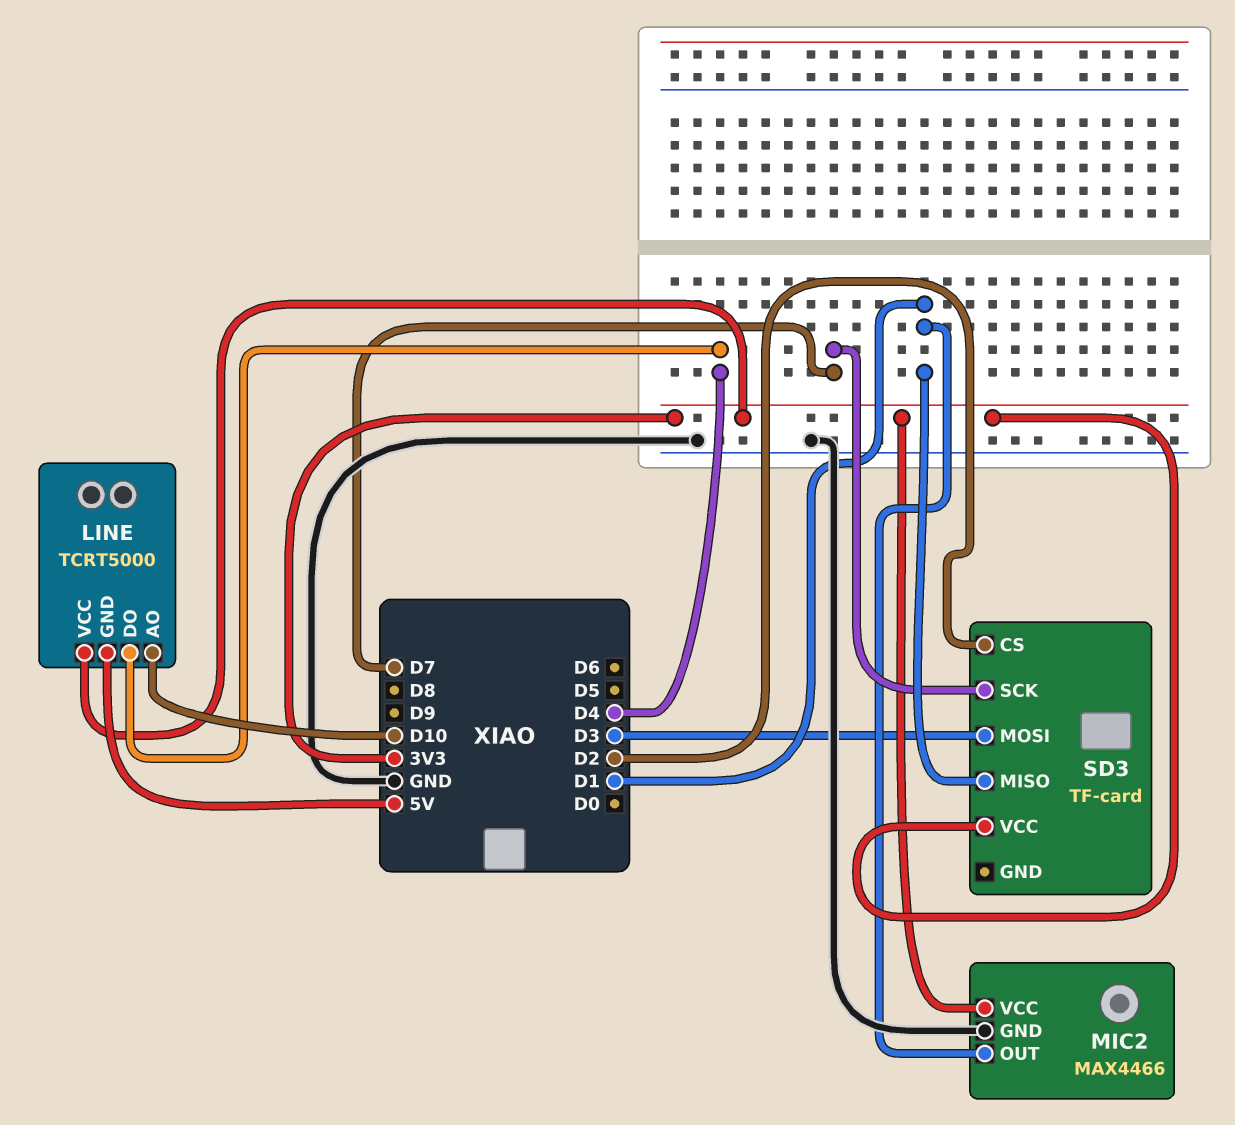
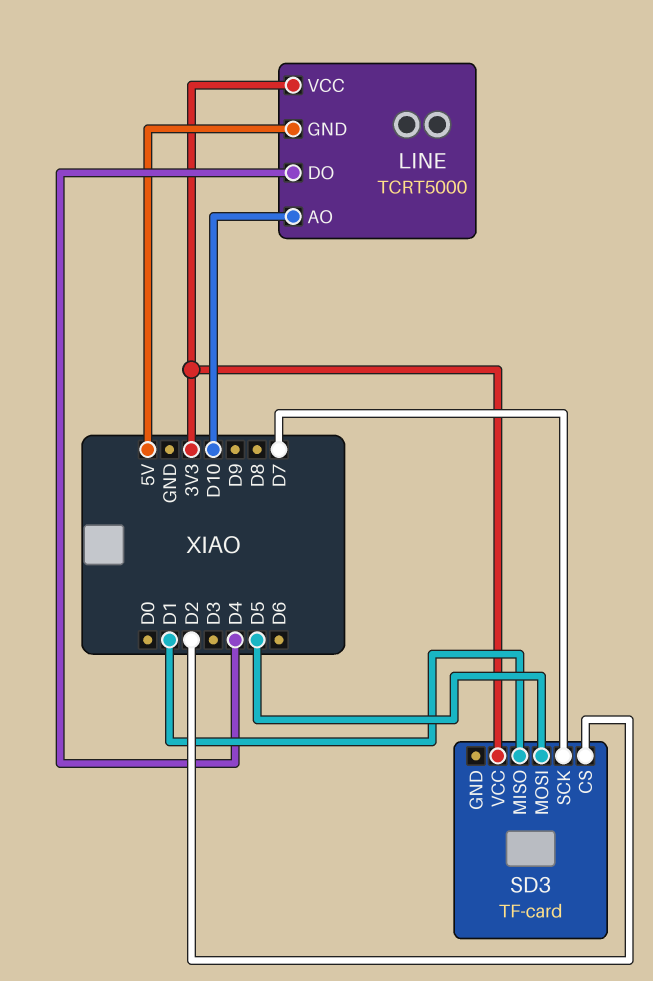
MIC2: MAX4466 -> none
MIC2 pin GND: GND -> none
MIC2 pin OUT: D1 -> none
MIC2 pin VCC: 3V3 -> none
SD3 pin MOSI: D3 -> D5

